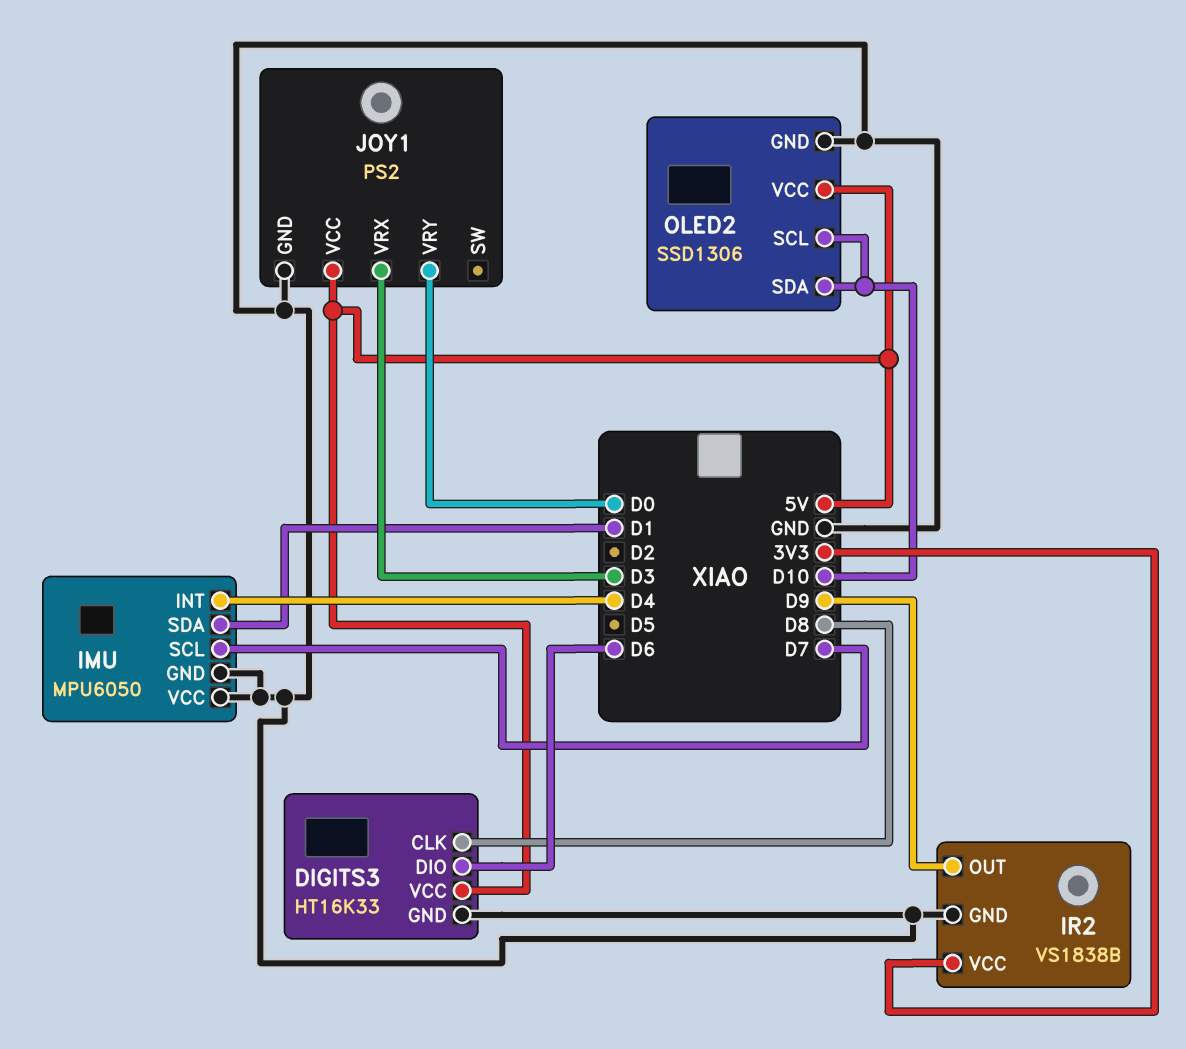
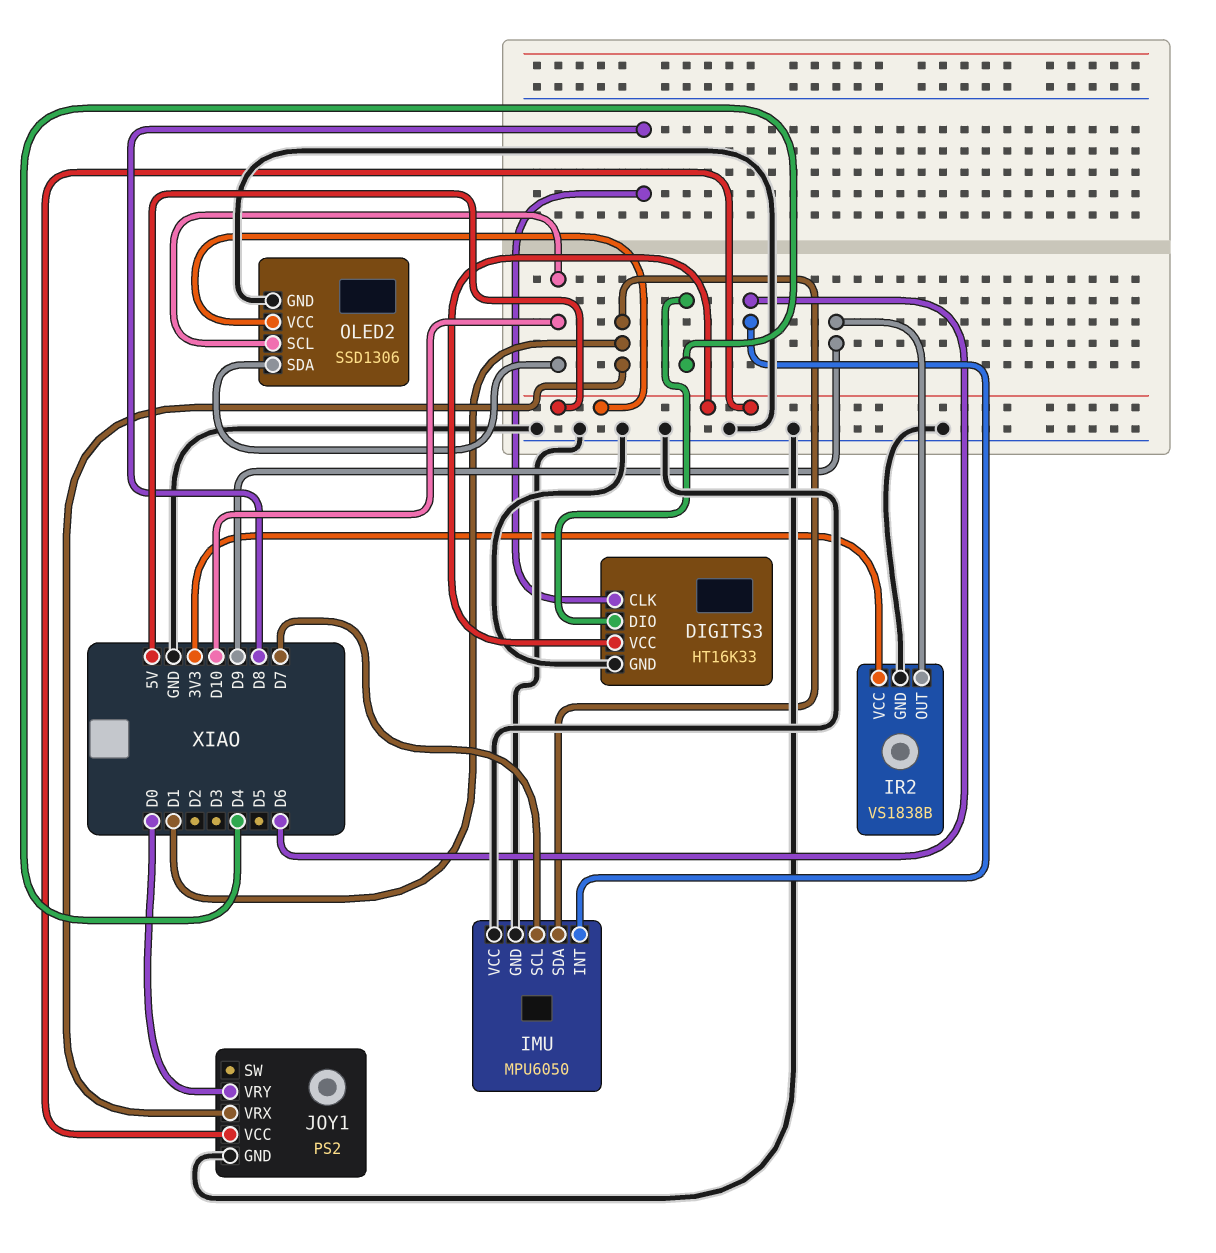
DIGITS3 pin DIO: D6 -> D4
IMU pin INT: D4 -> D6
JOY1 pin VRX: D3 -> D1

